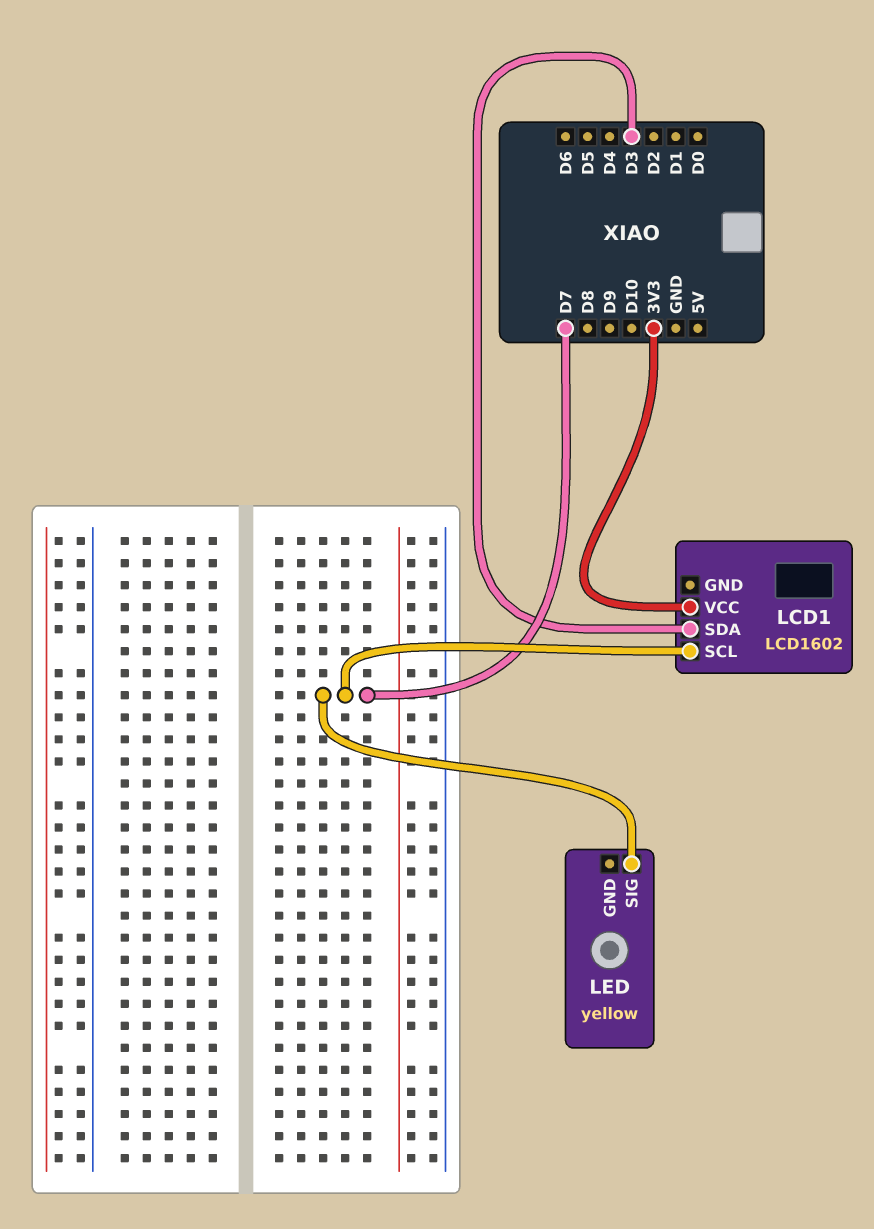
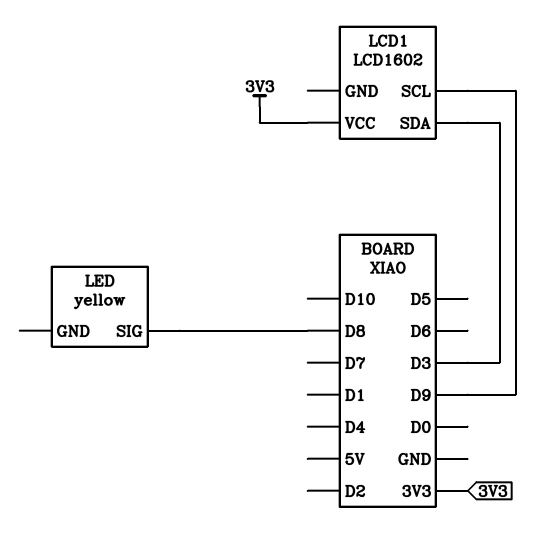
LCD1 pin SCL: D7 -> D9
LED pin SIG: D7 -> D8

